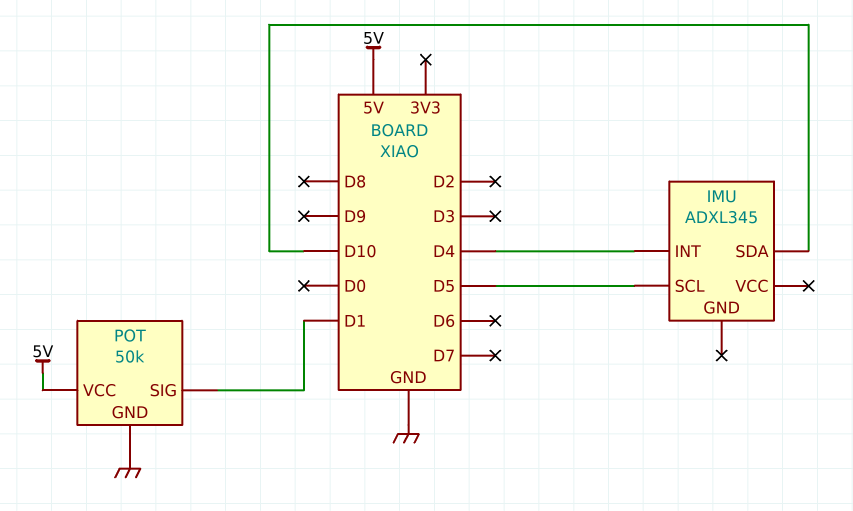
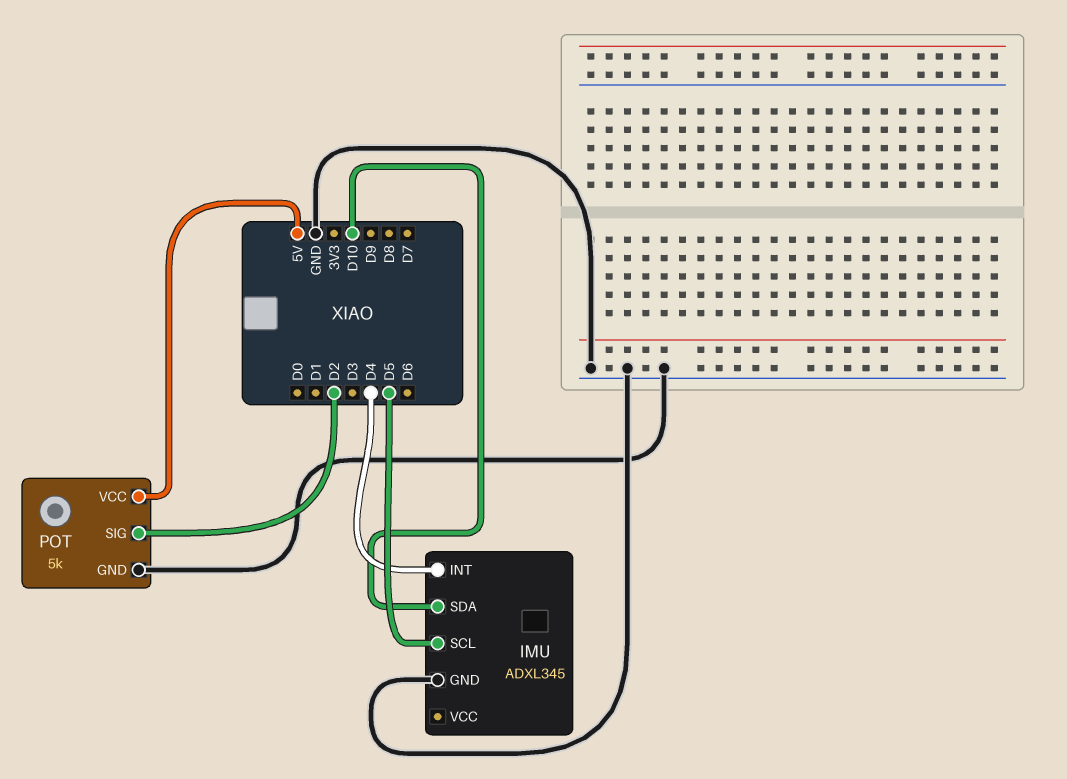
IMU pin GND: none -> GND
POT: 50k -> 5k
POT pin SIG: D1 -> D2

